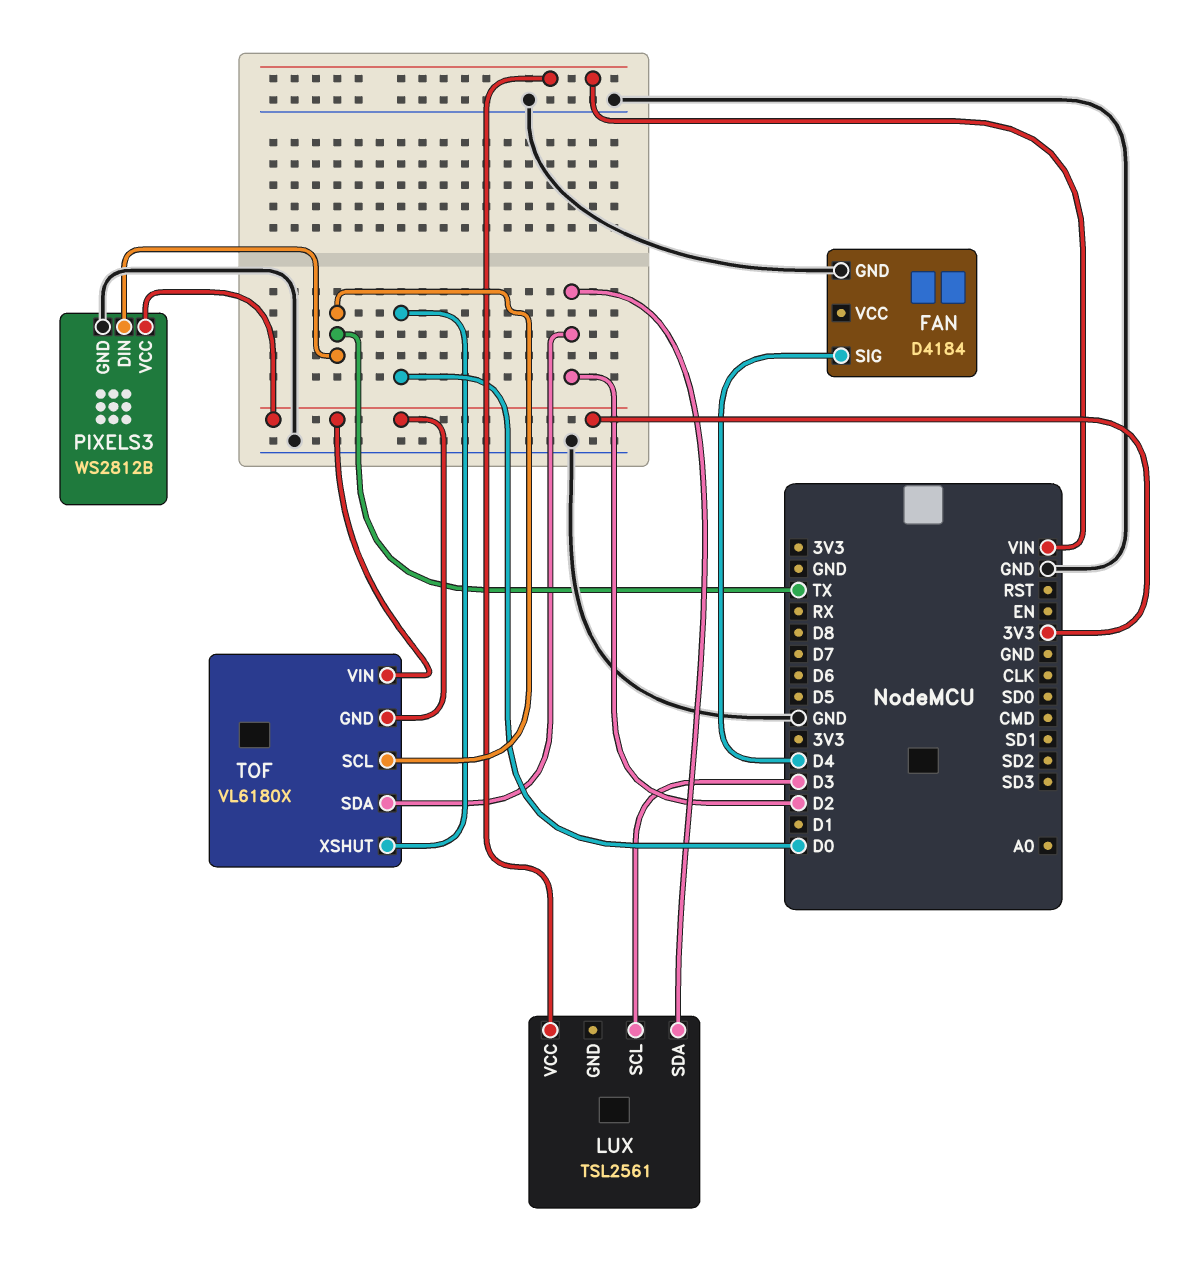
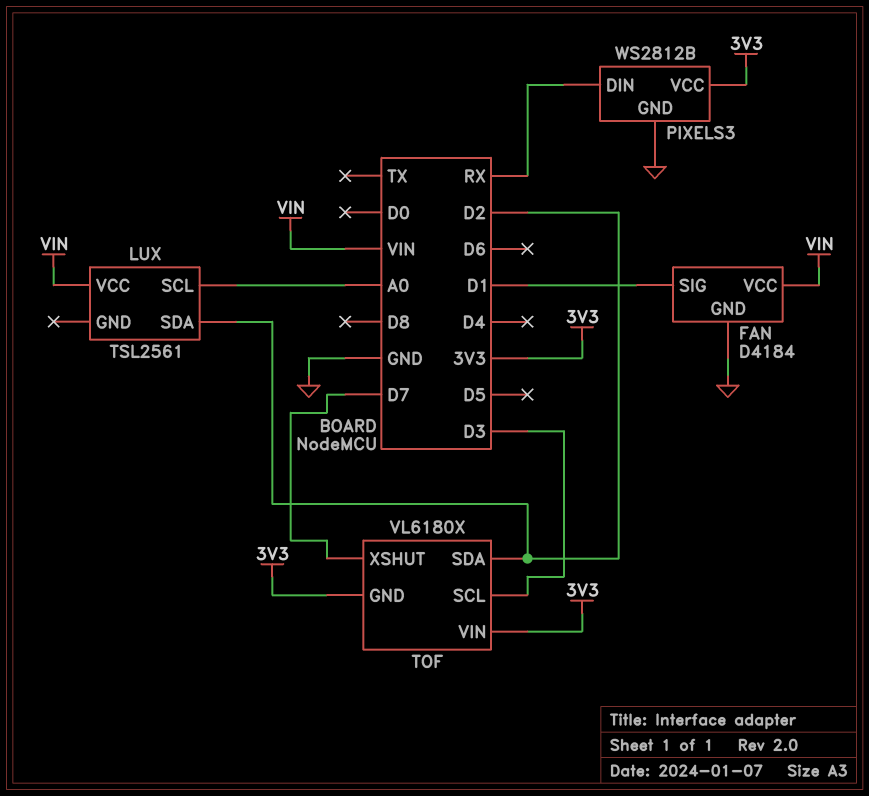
FAN pin SIG: D4 -> D1
FAN pin VCC: none -> VIN
LUX pin SCL: D3 -> A0
PIXELS3 pin DIN: TX -> RX
TOF pin SCL: TX -> D3
TOF pin XSHUT: D0 -> D7

